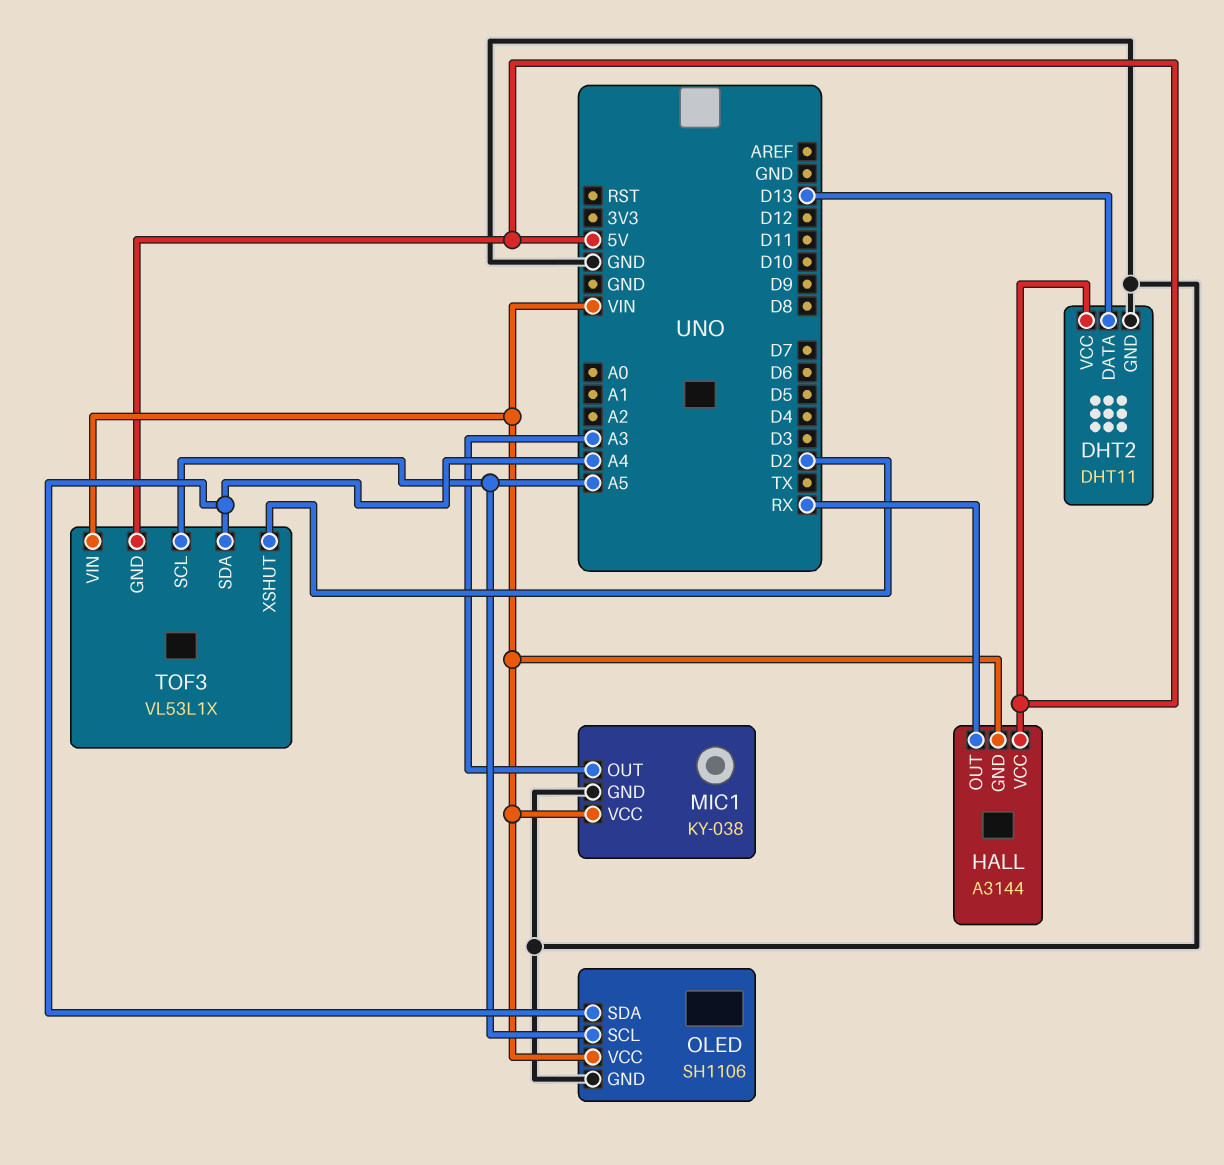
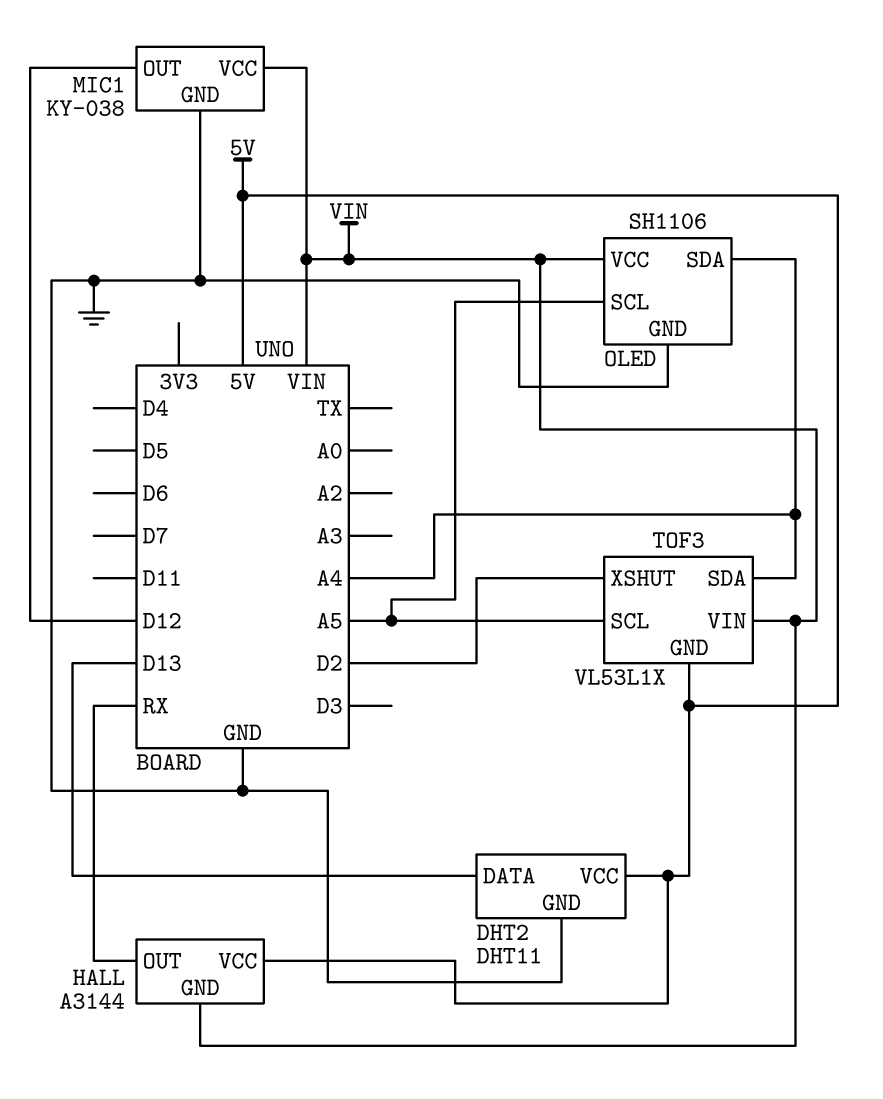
MIC1 pin OUT: A3 -> D12

